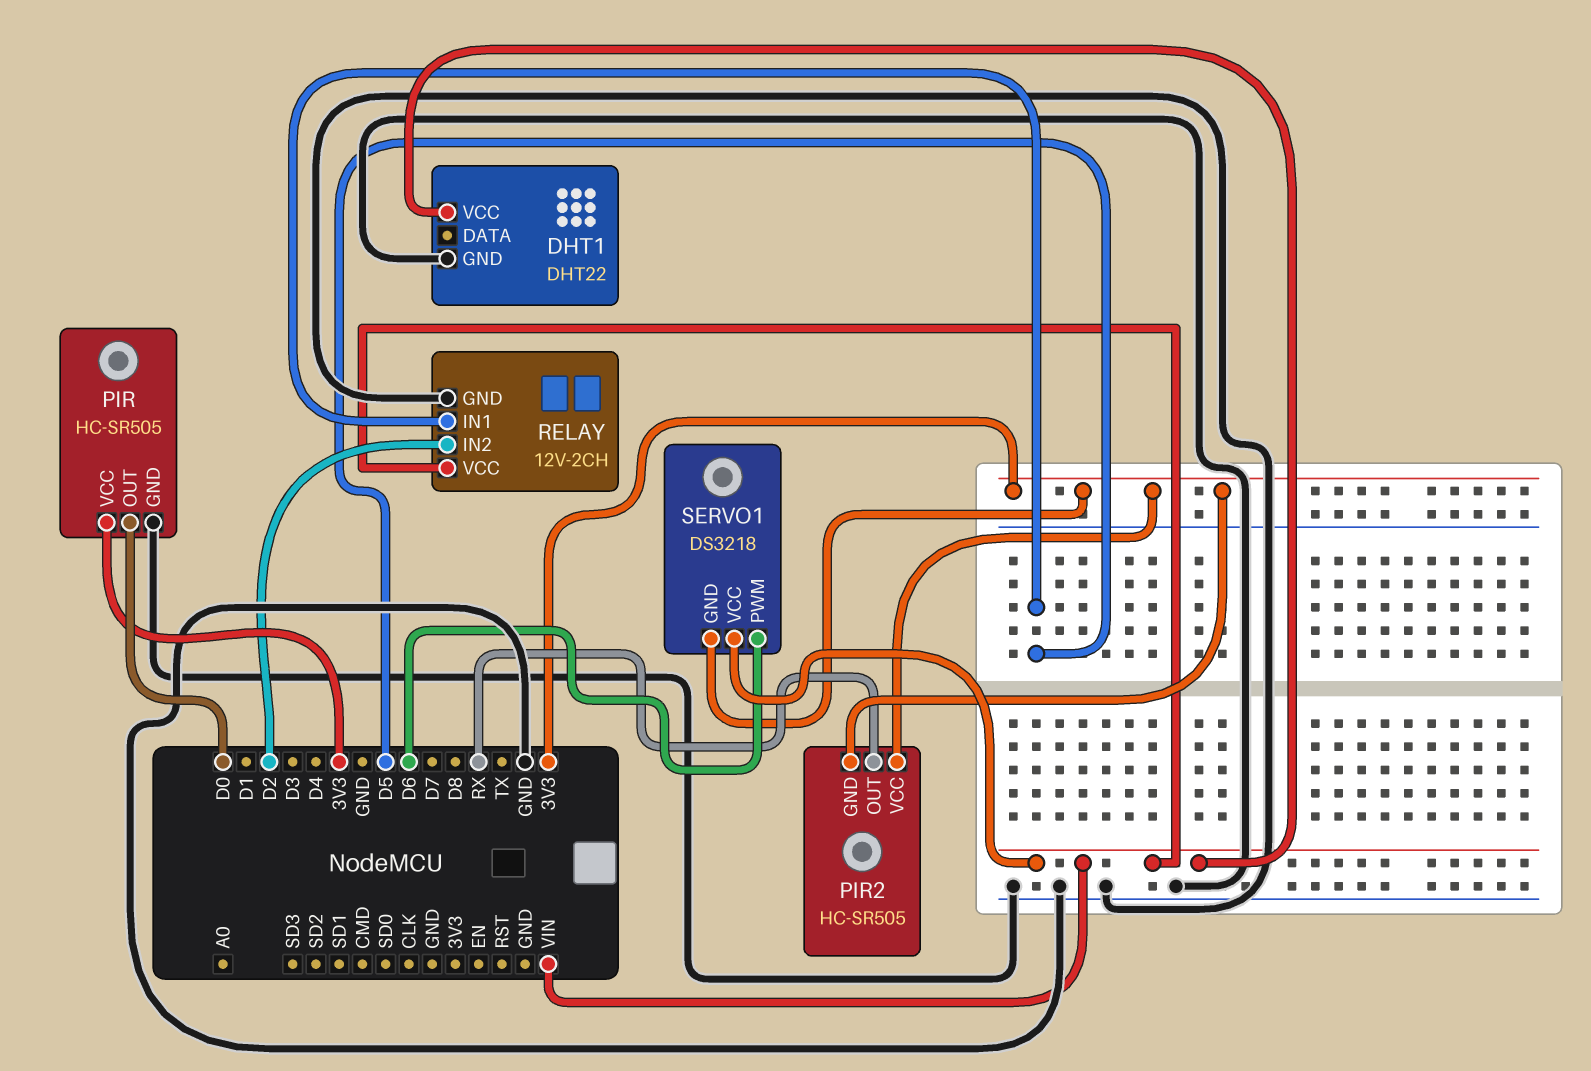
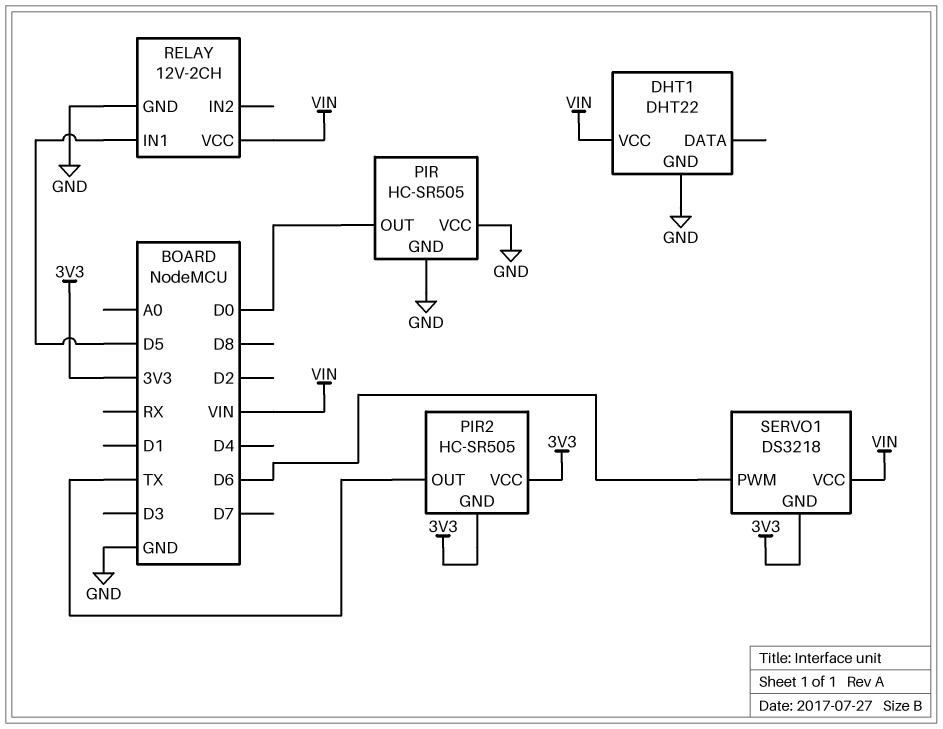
PIR pin VCC: 3V3 -> GND
PIR2 pin OUT: RX -> TX
RELAY pin IN2: D2 -> none

